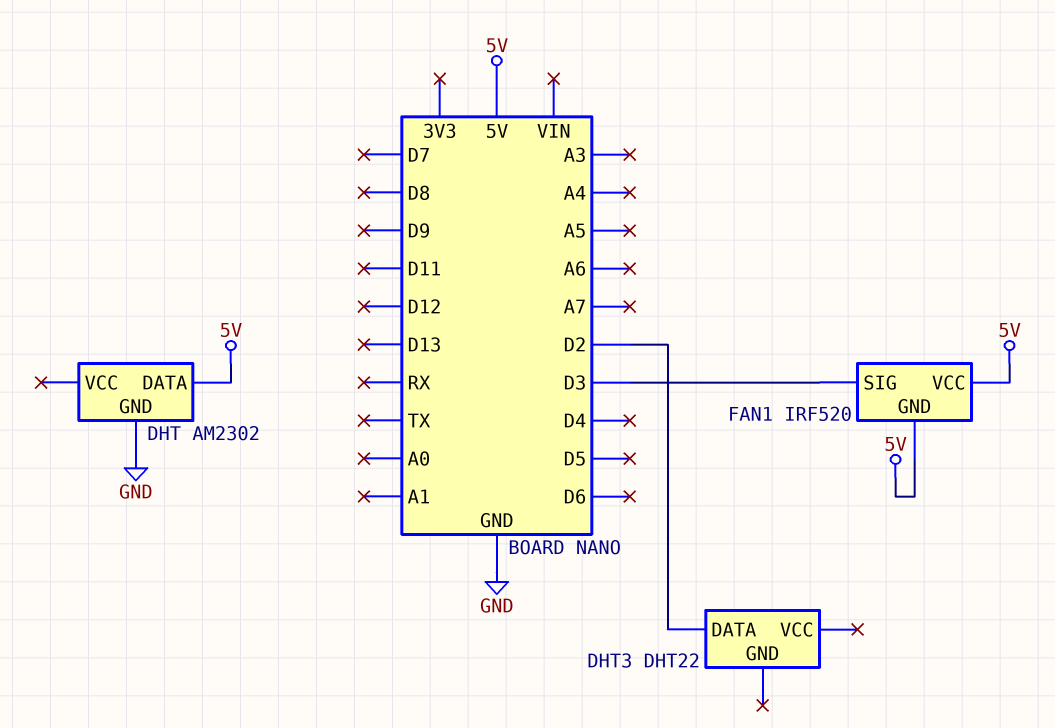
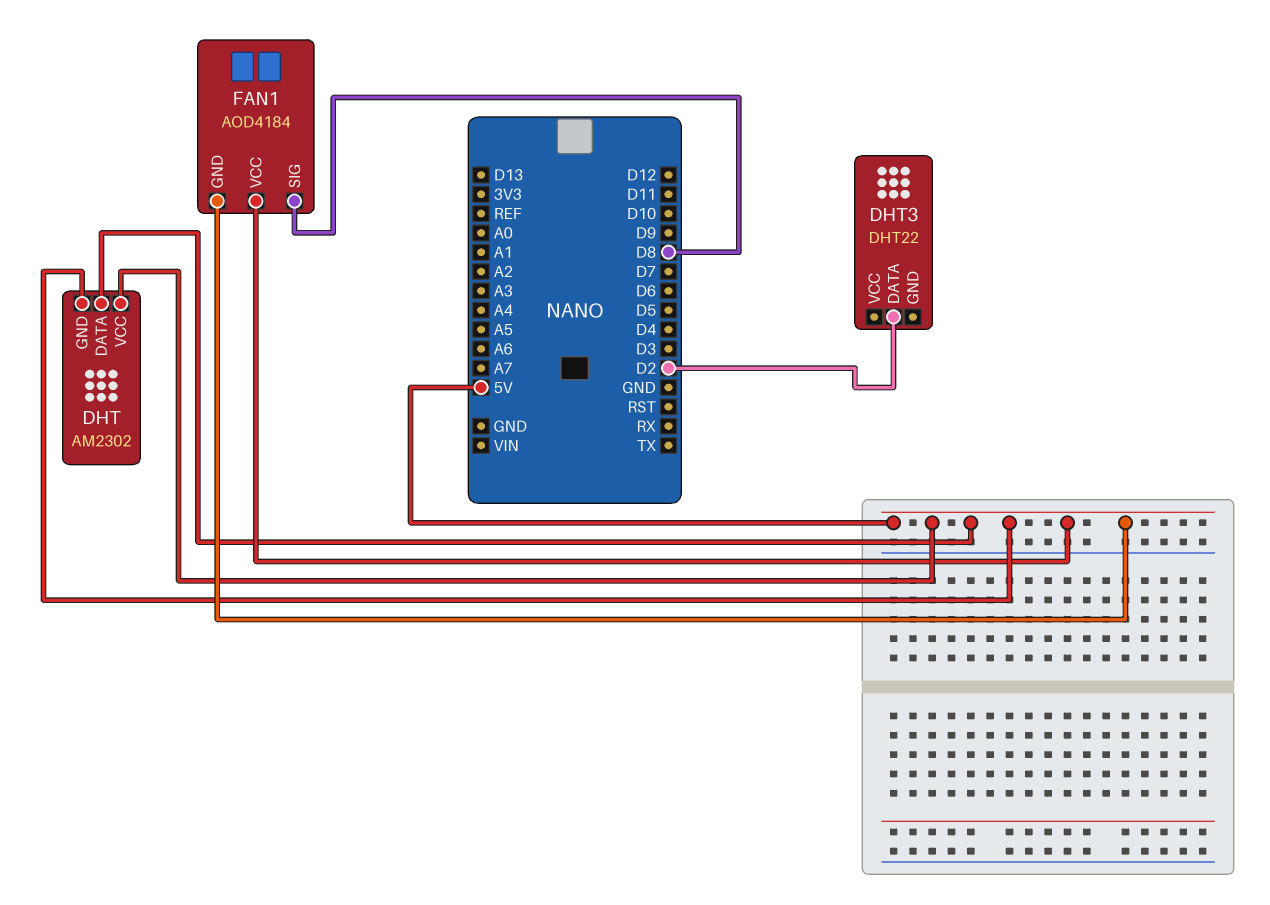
DHT pin GND: GND -> 5V
DHT pin VCC: none -> 5V
FAN1: IRF520 -> AOD4184
FAN1 pin SIG: D3 -> D8

